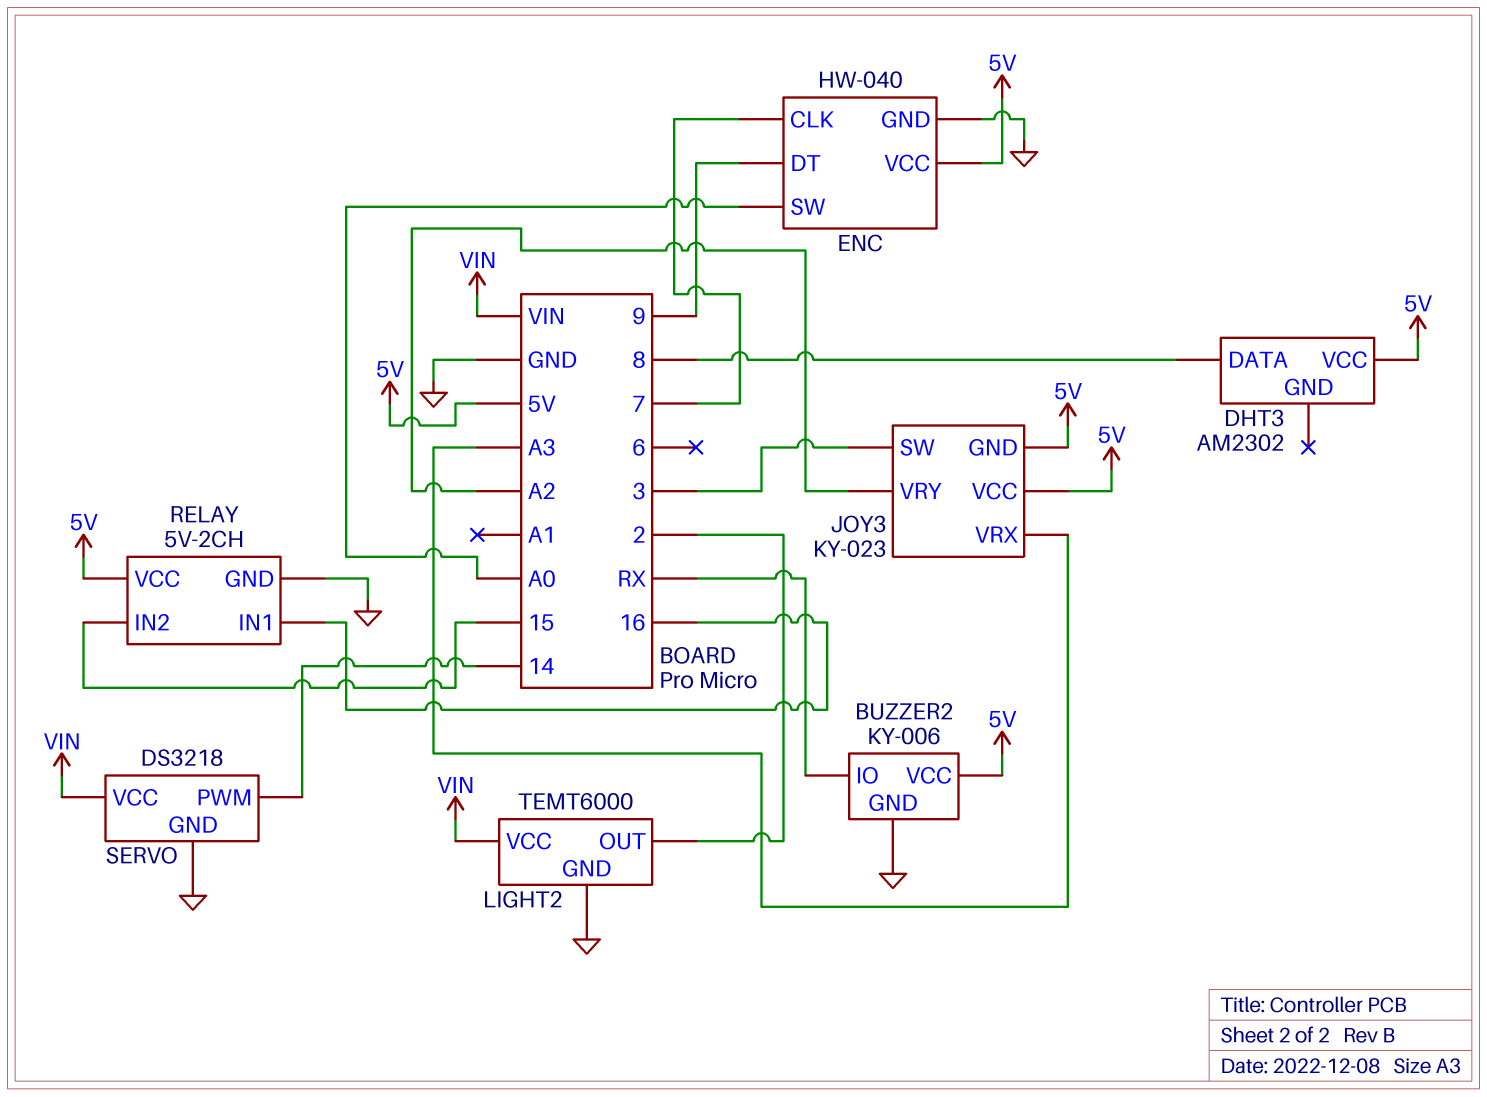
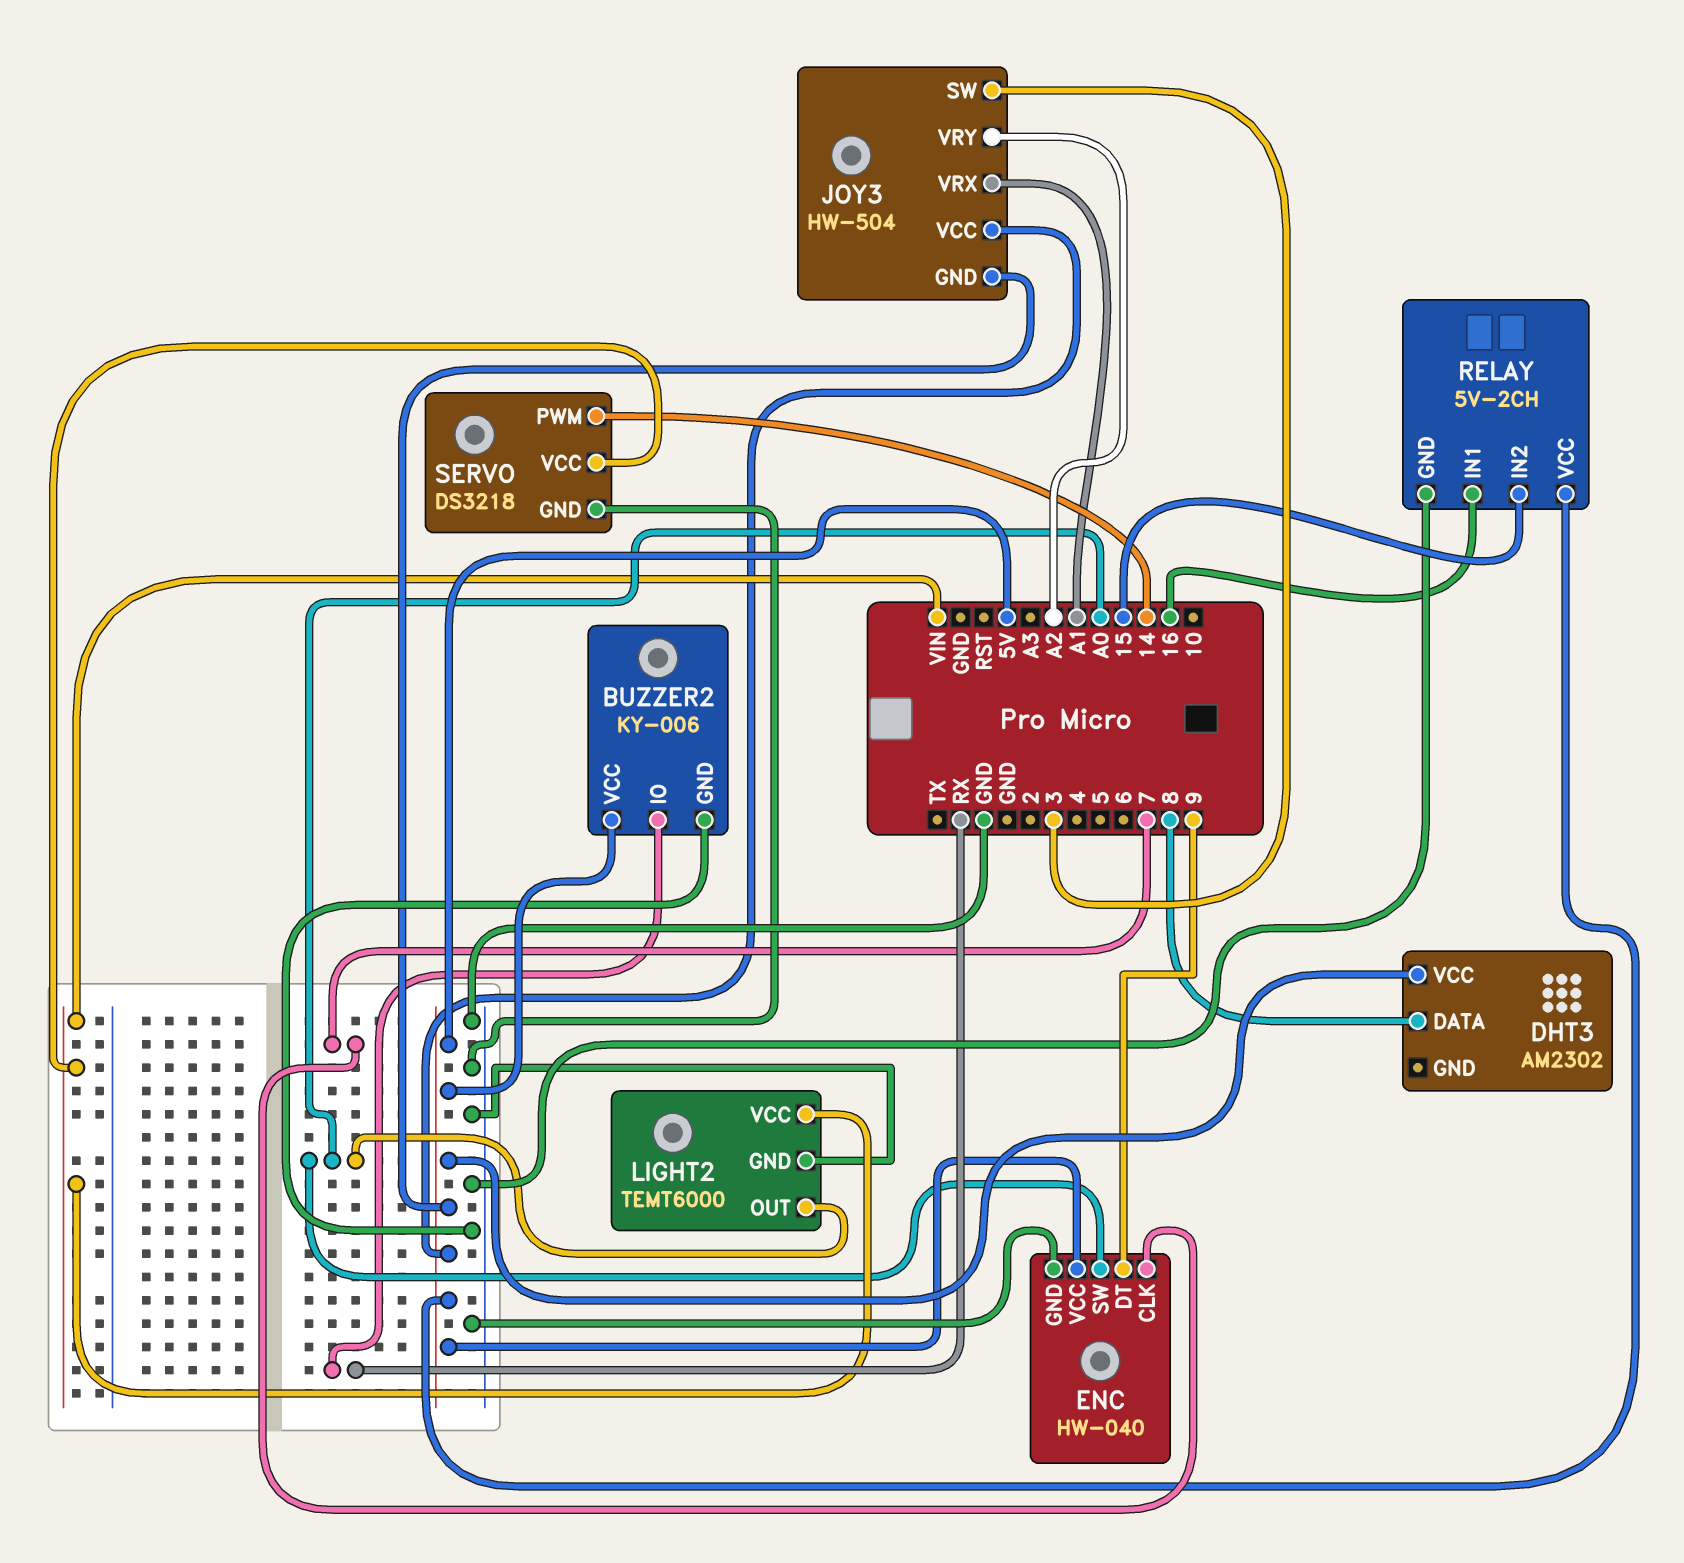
JOY3: KY-023 -> HW-504
JOY3 pin VRX: A3 -> A1
LIGHT2 pin OUT: 2 -> A0

